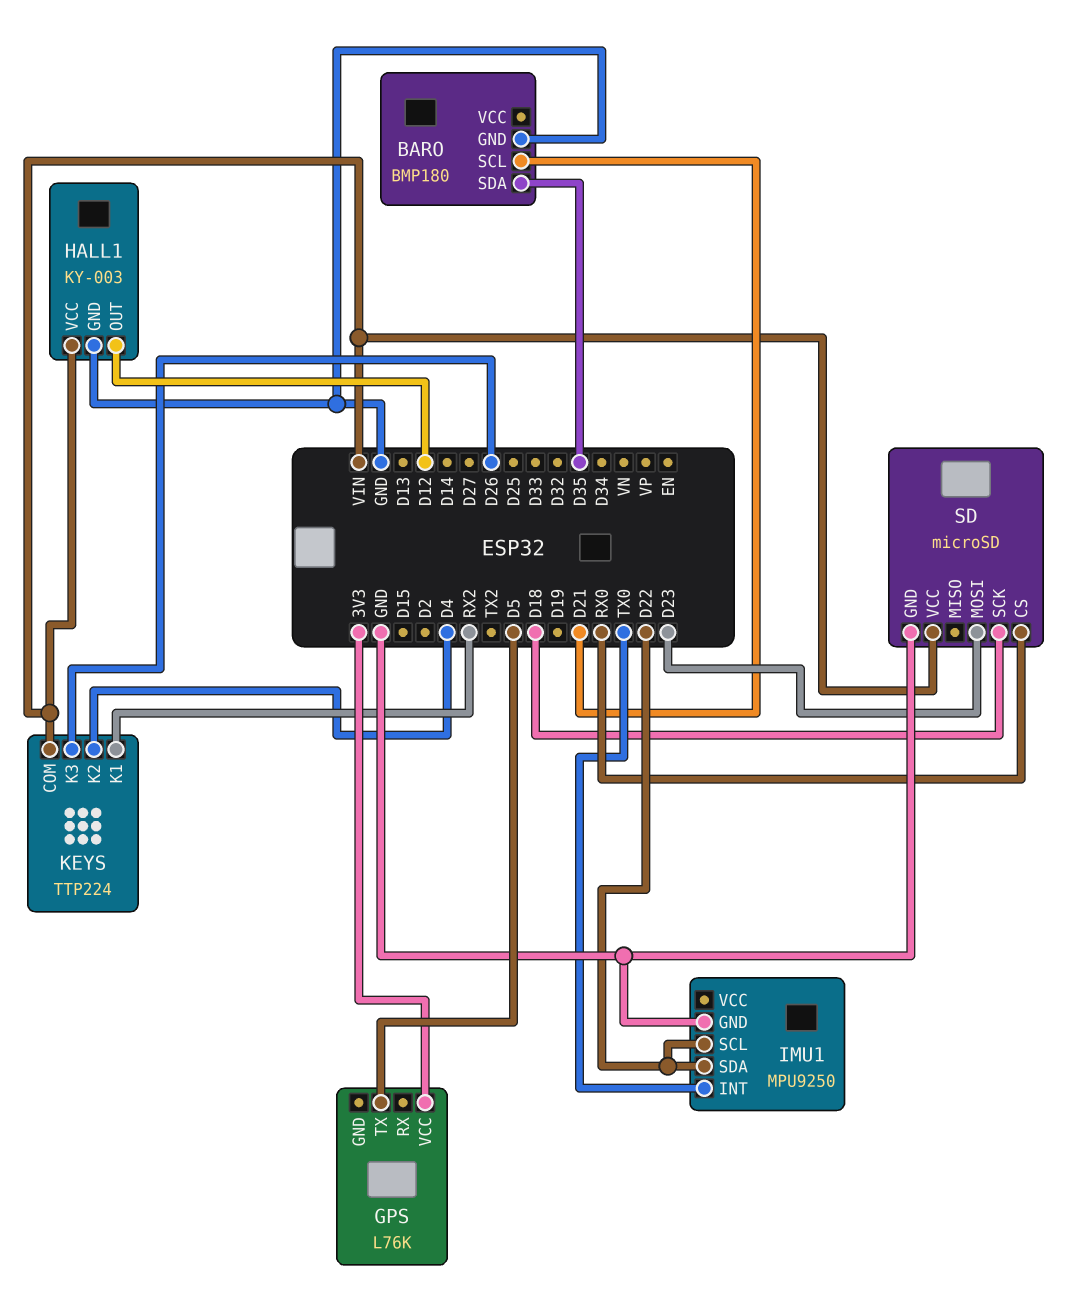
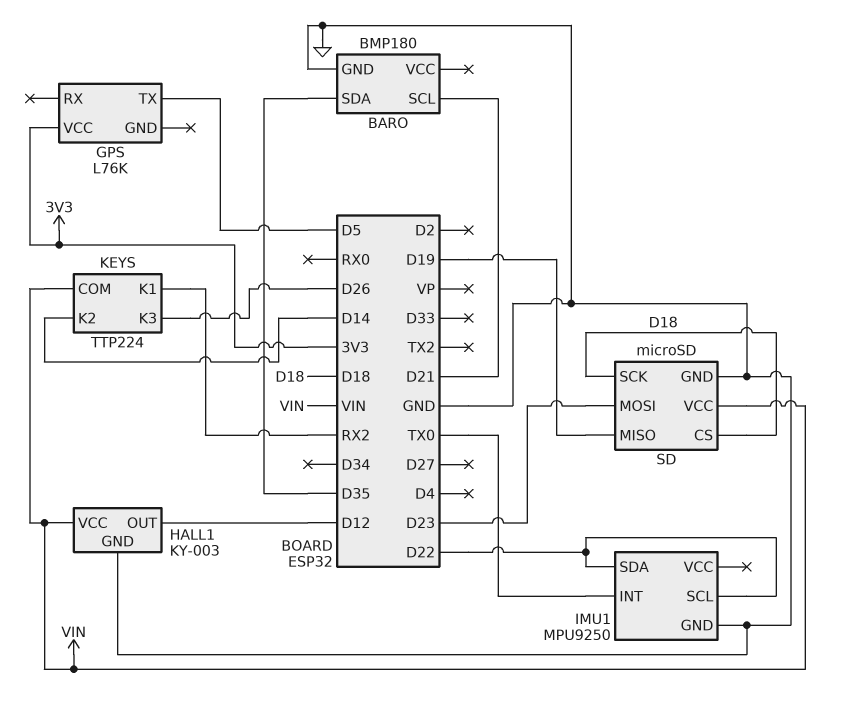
KEYS pin K2: D4 -> D14
SD pin CS: RX0 -> D18
SD pin MISO: none -> D19

